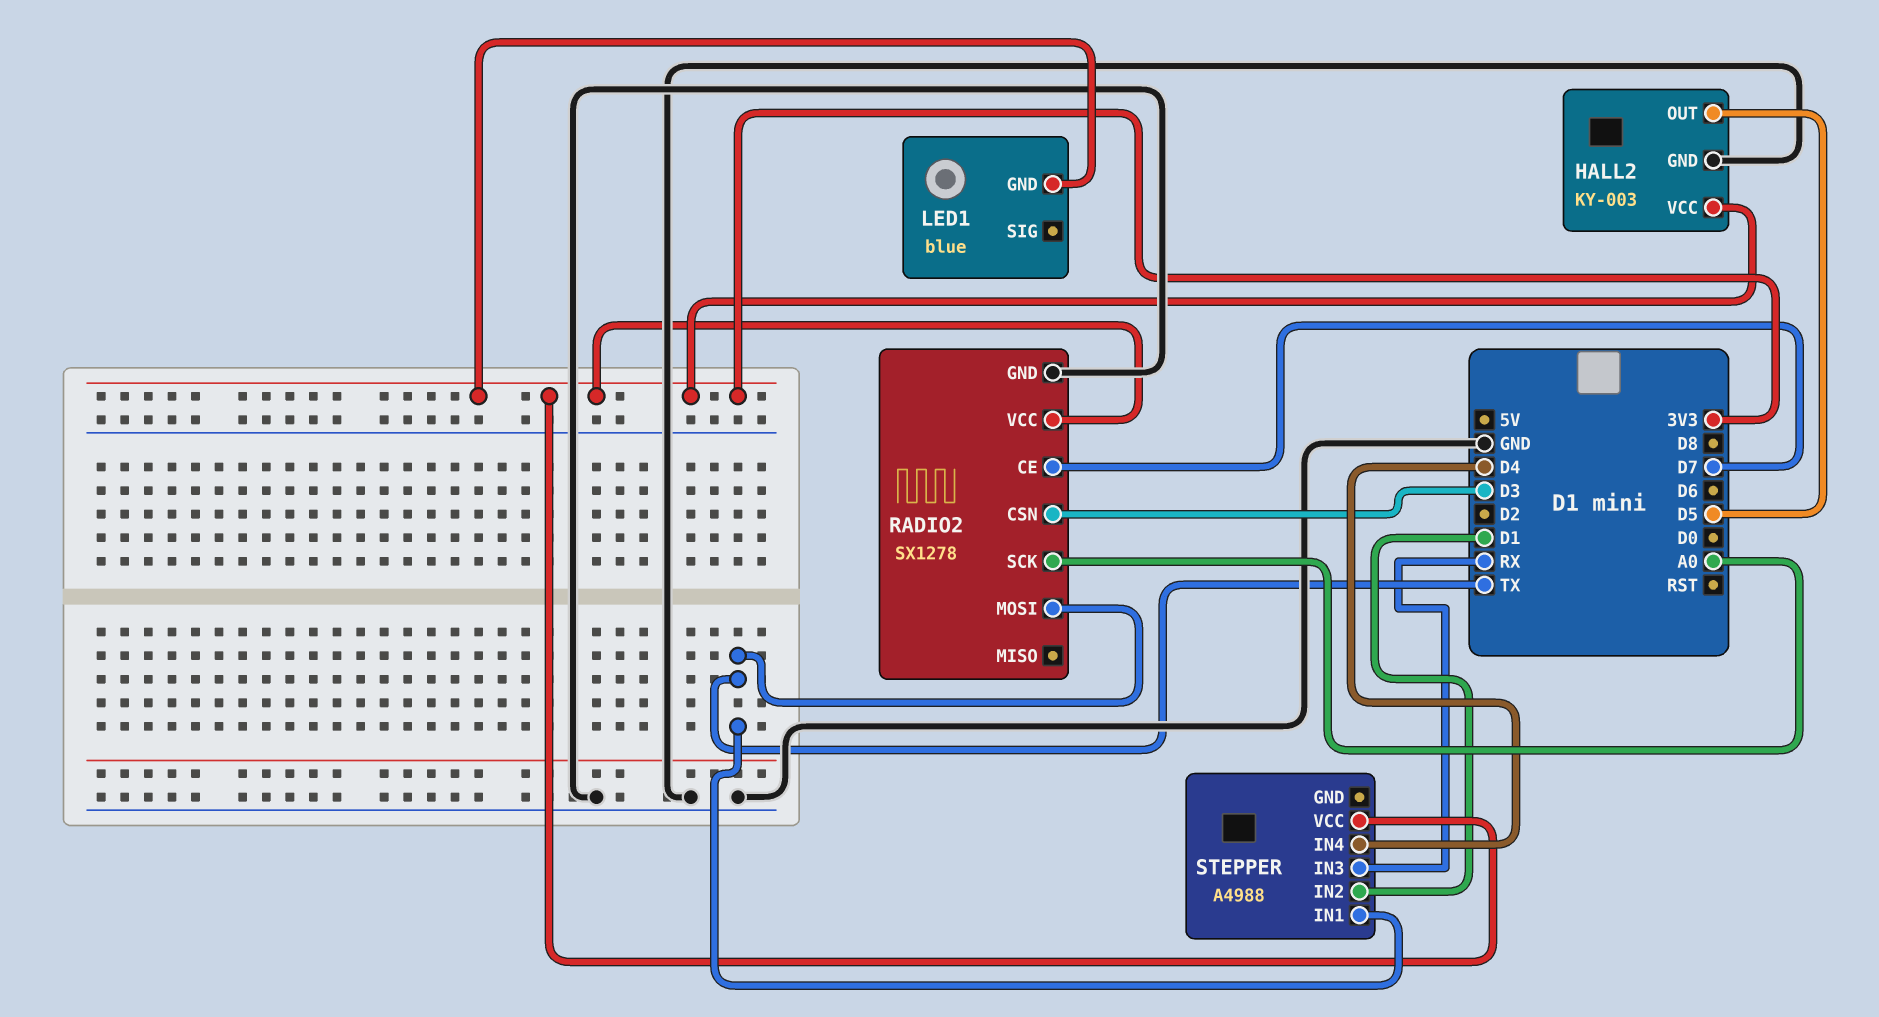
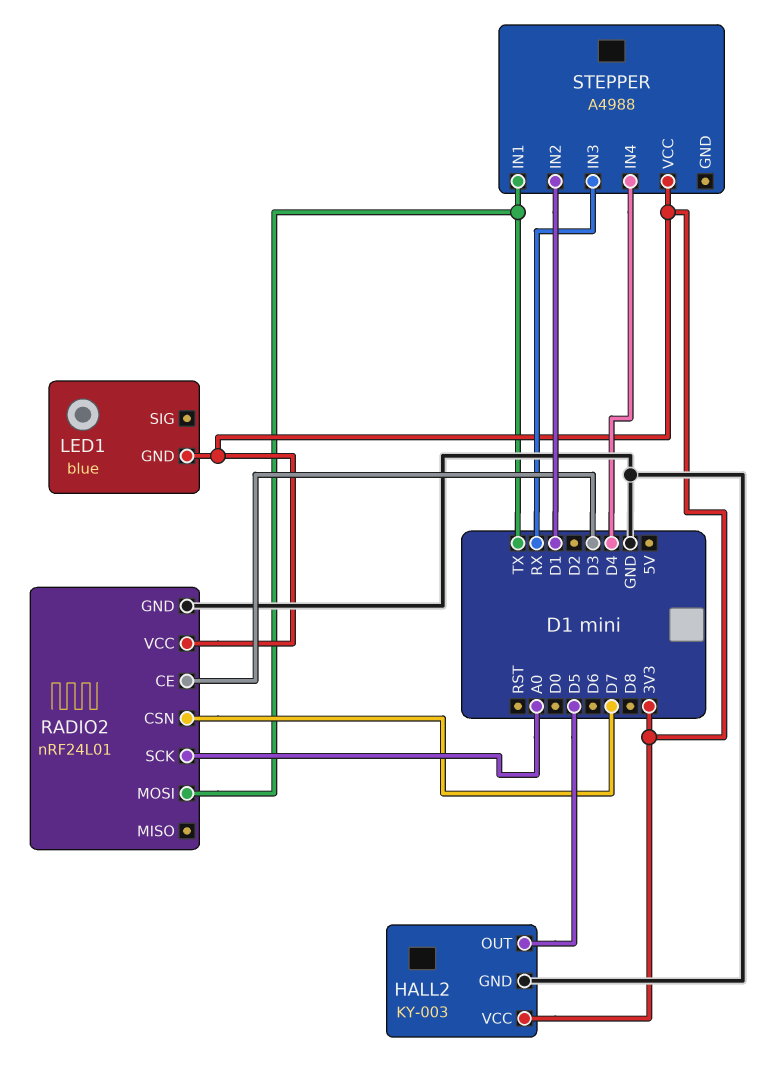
RADIO2: SX1278 -> nRF24L01
RADIO2 pin CE: D7 -> D3
RADIO2 pin CSN: D3 -> D7

